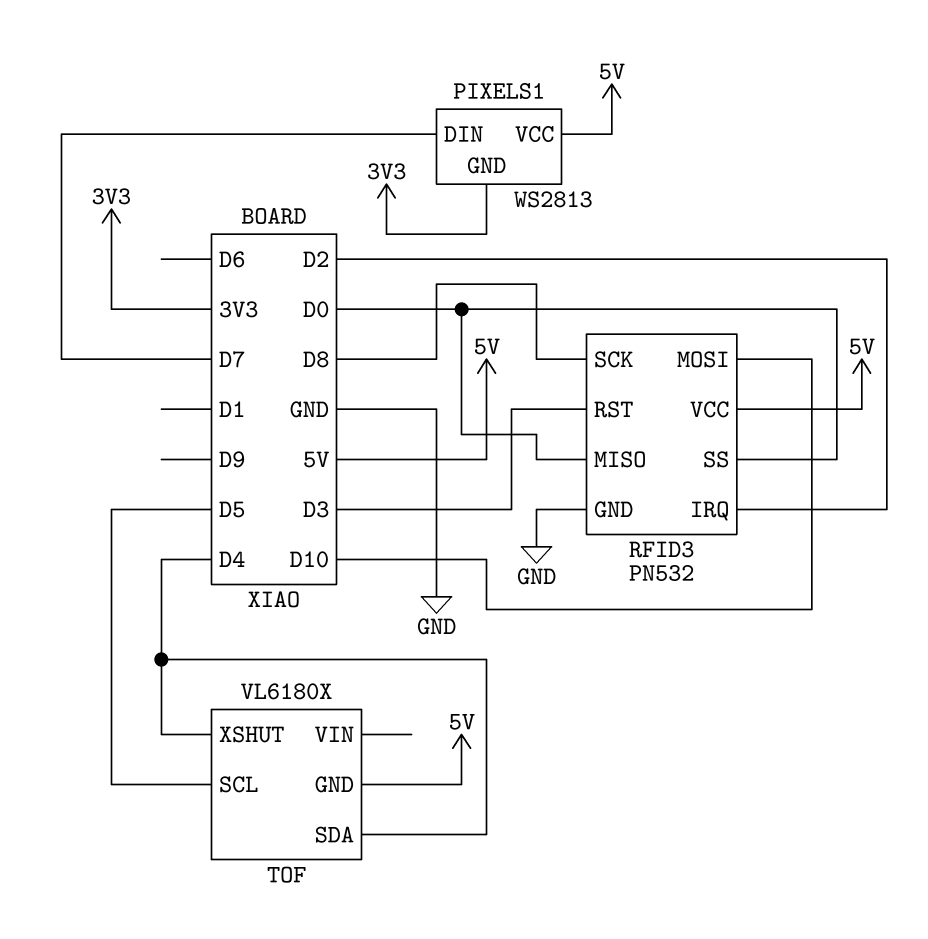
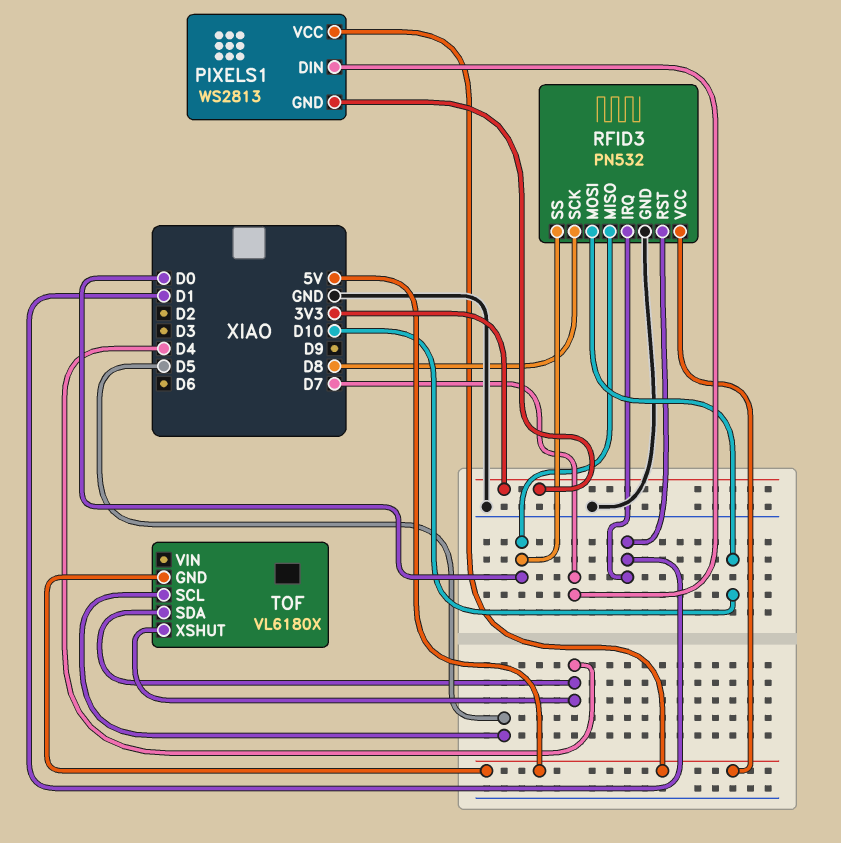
RFID3 pin IRQ: D2 -> D1
RFID3 pin RST: D3 -> D1

